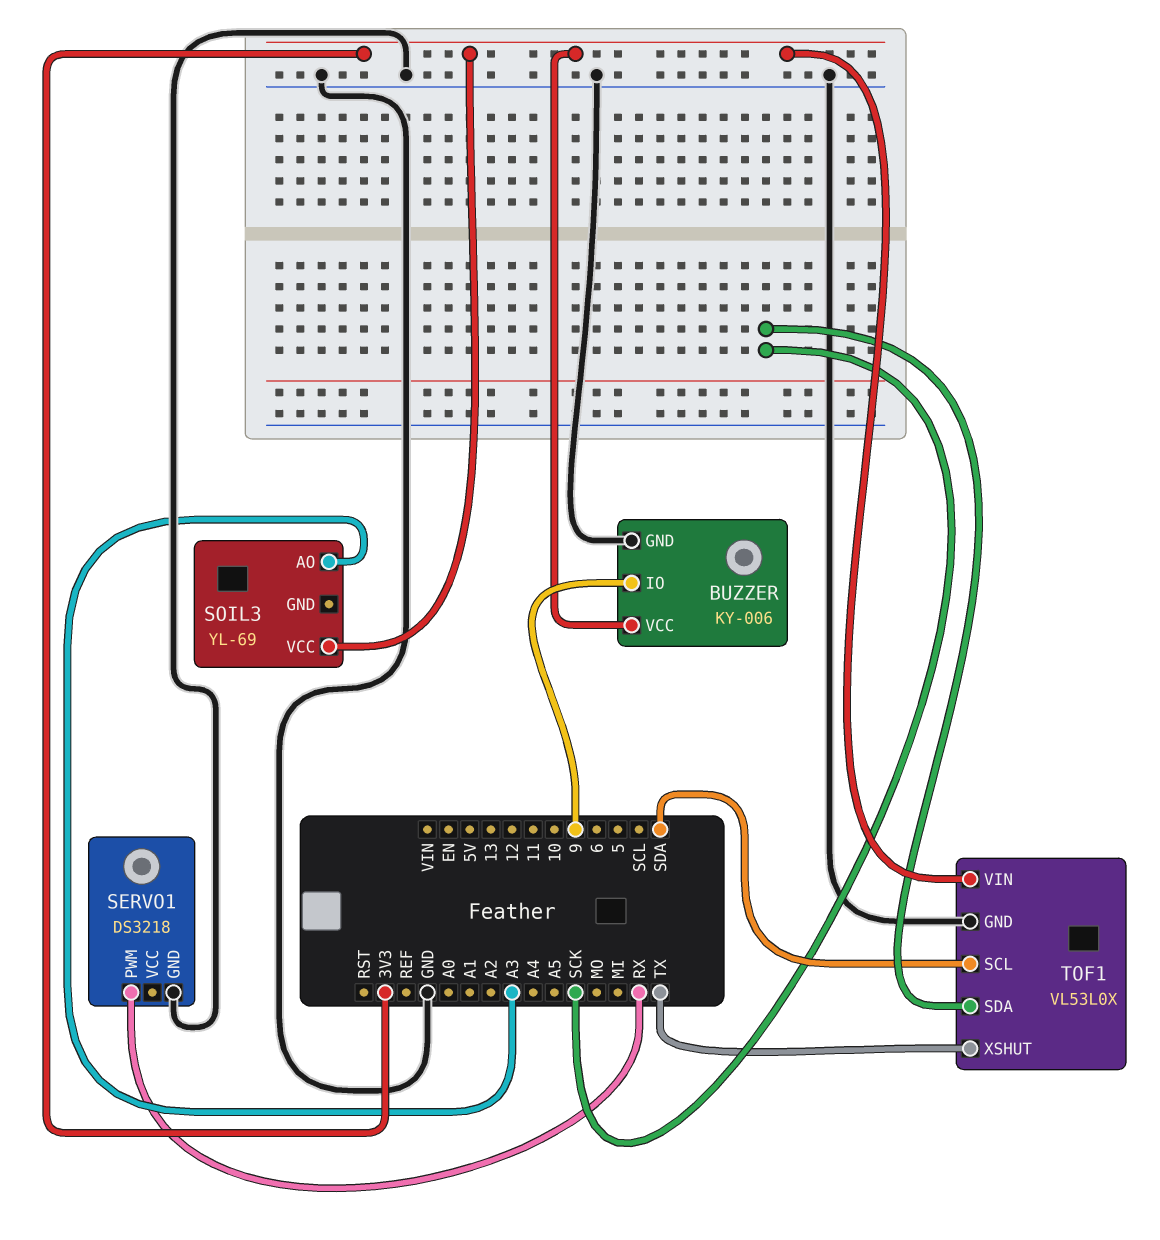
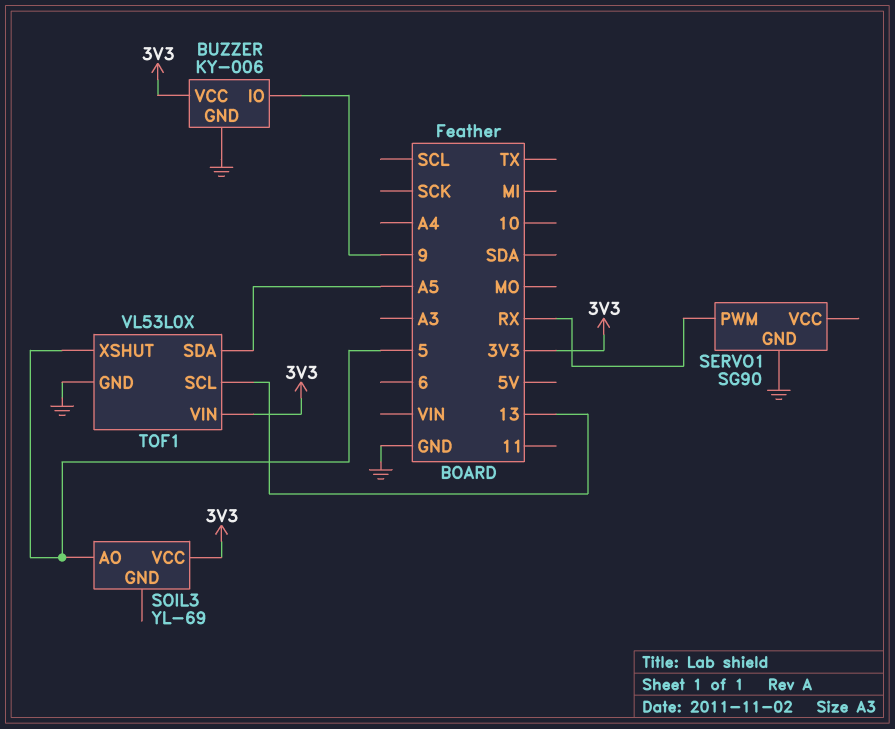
SERVO1: DS3218 -> SG90
SOIL3 pin AO: A3 -> 5
TOF1 pin SCL: SDA -> 13
TOF1 pin SDA: SCK -> A5
TOF1 pin XSHUT: TX -> 5

